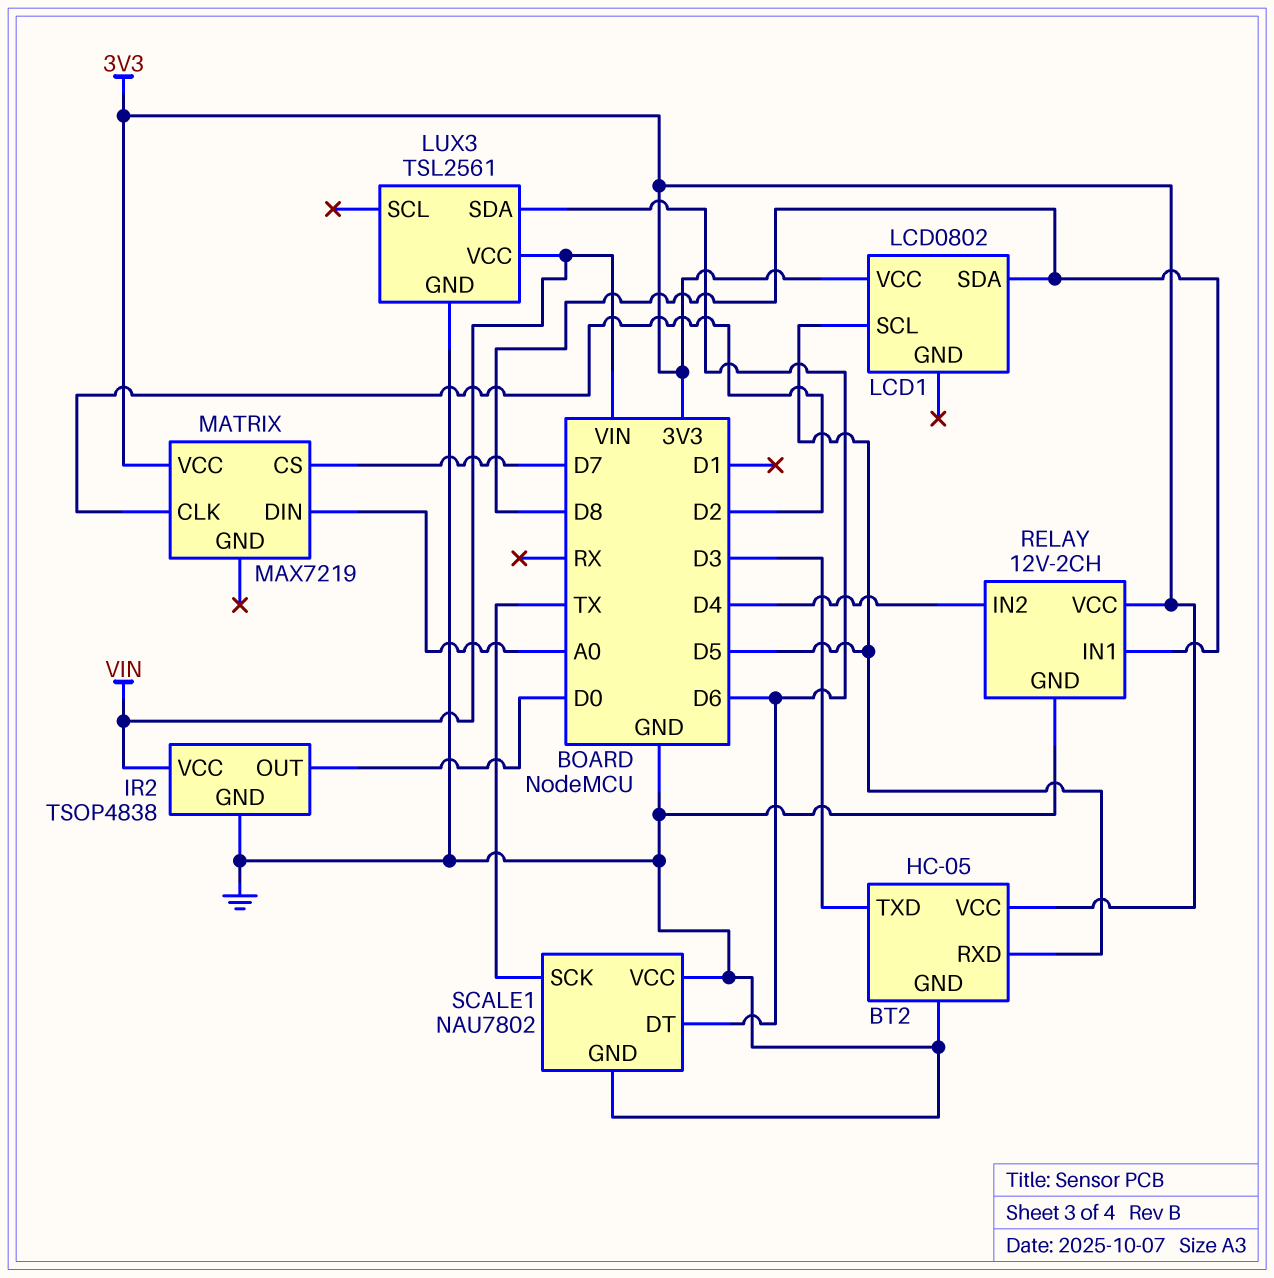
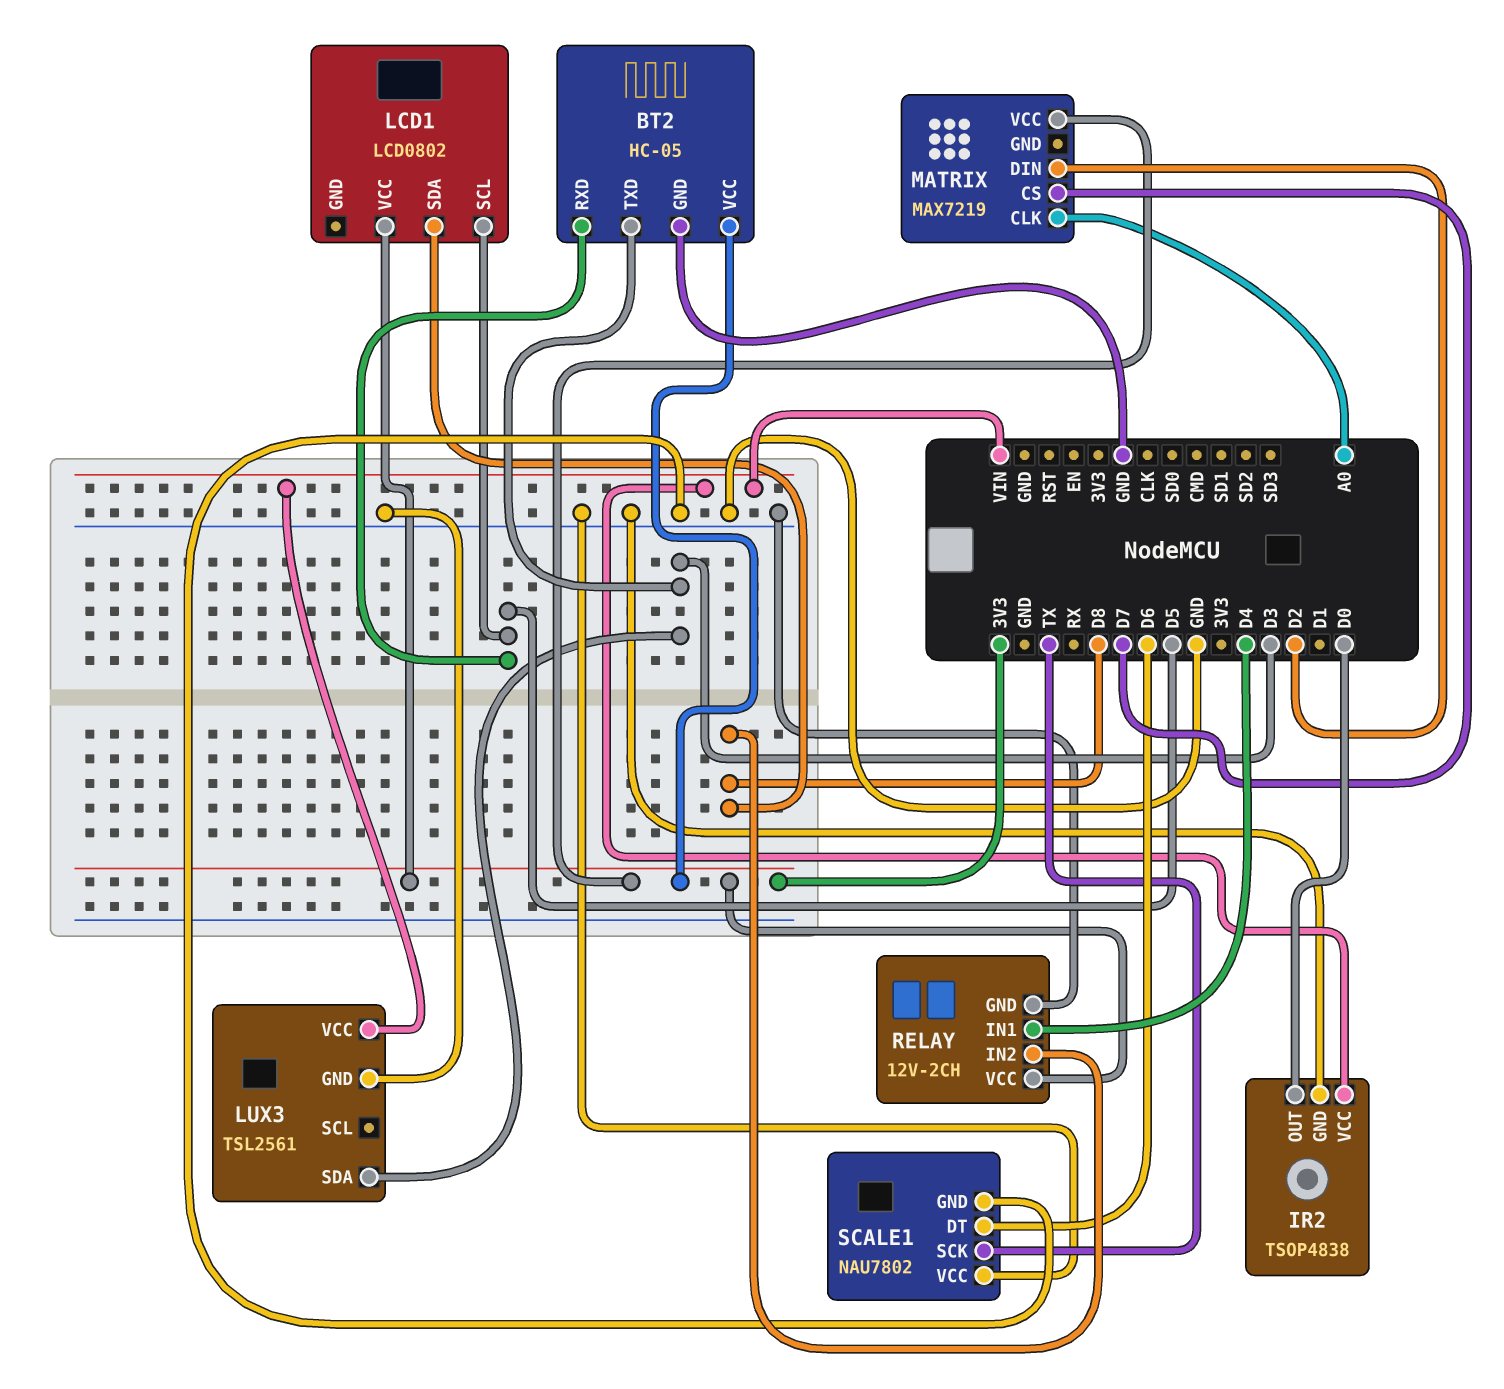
LUX3 pin SDA: D6 -> D3
MATRIX pin CLK: D2 -> A0
MATRIX pin DIN: A0 -> D2
RELAY pin IN1: D8 -> D4
RELAY pin IN2: D4 -> D8

